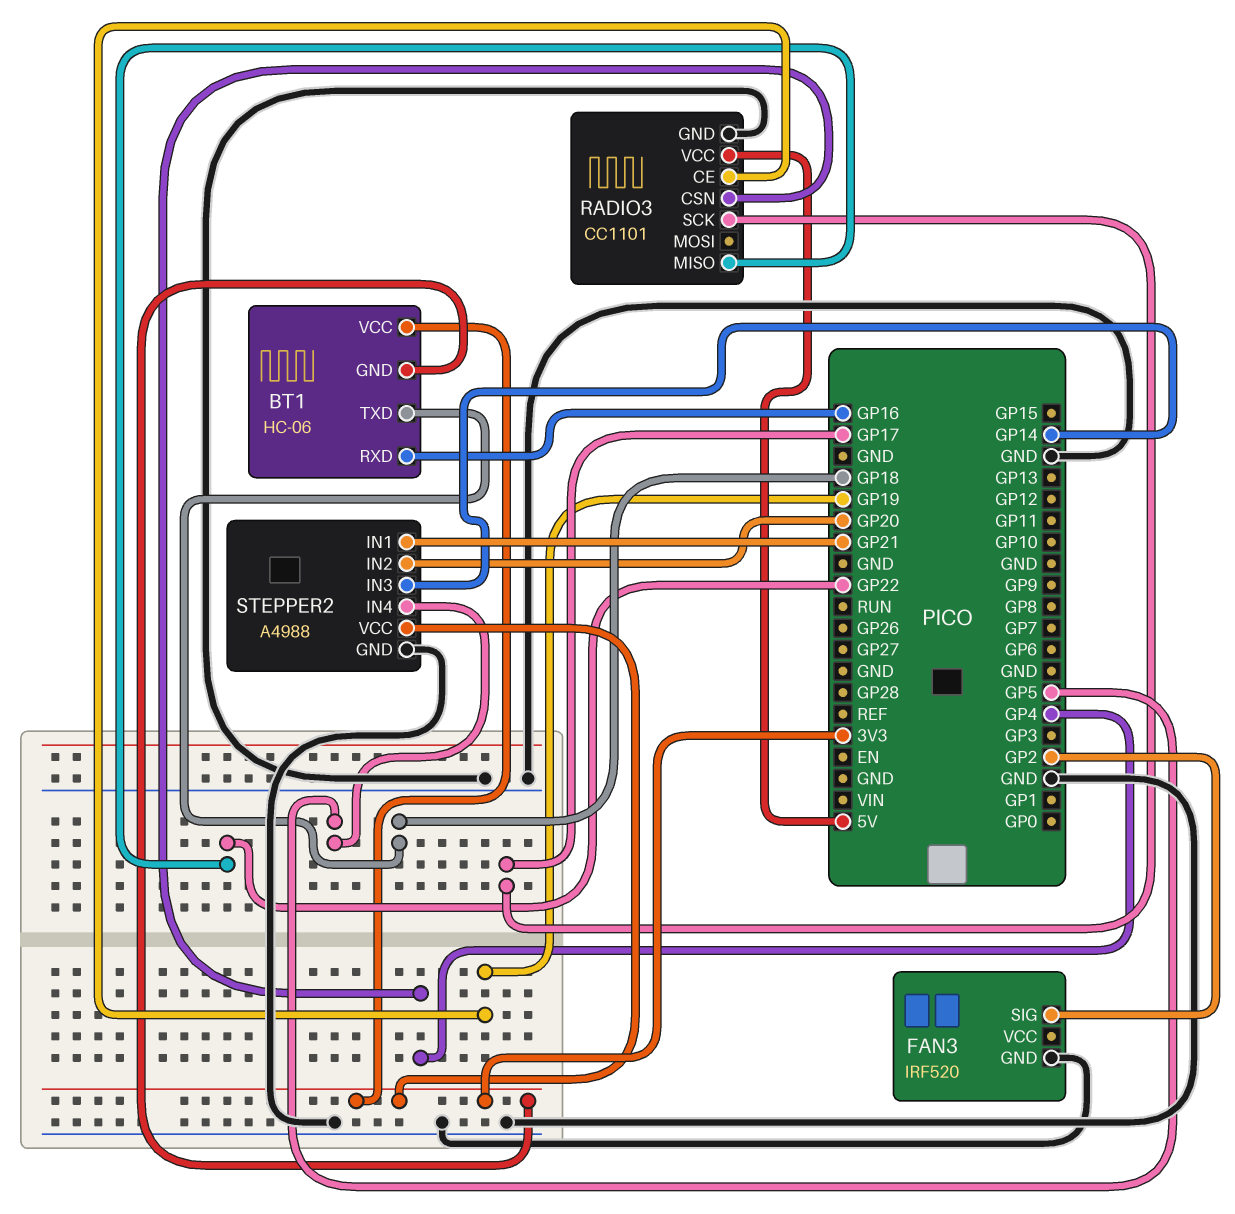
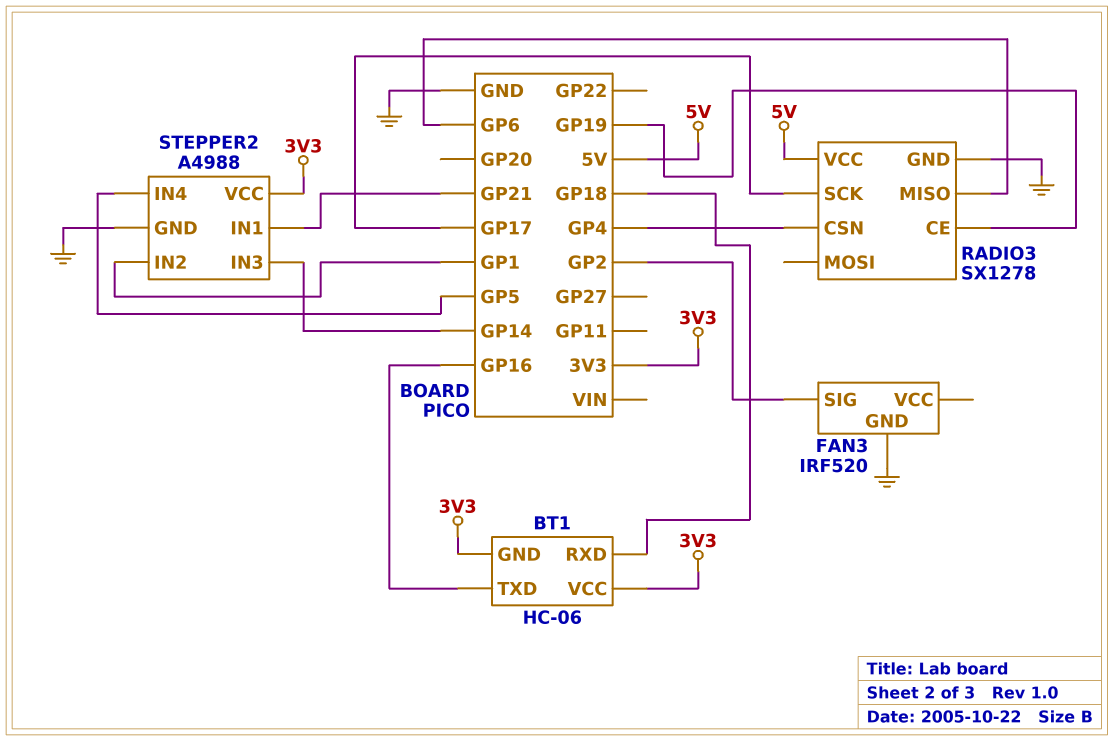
BT1 pin RXD: GP16 -> GP18
BT1 pin TXD: GP18 -> GP16
RADIO3: CC1101 -> SX1278
RADIO3 pin MISO: GP22 -> GP6
STEPPER2 pin IN2: GP20 -> GP1

